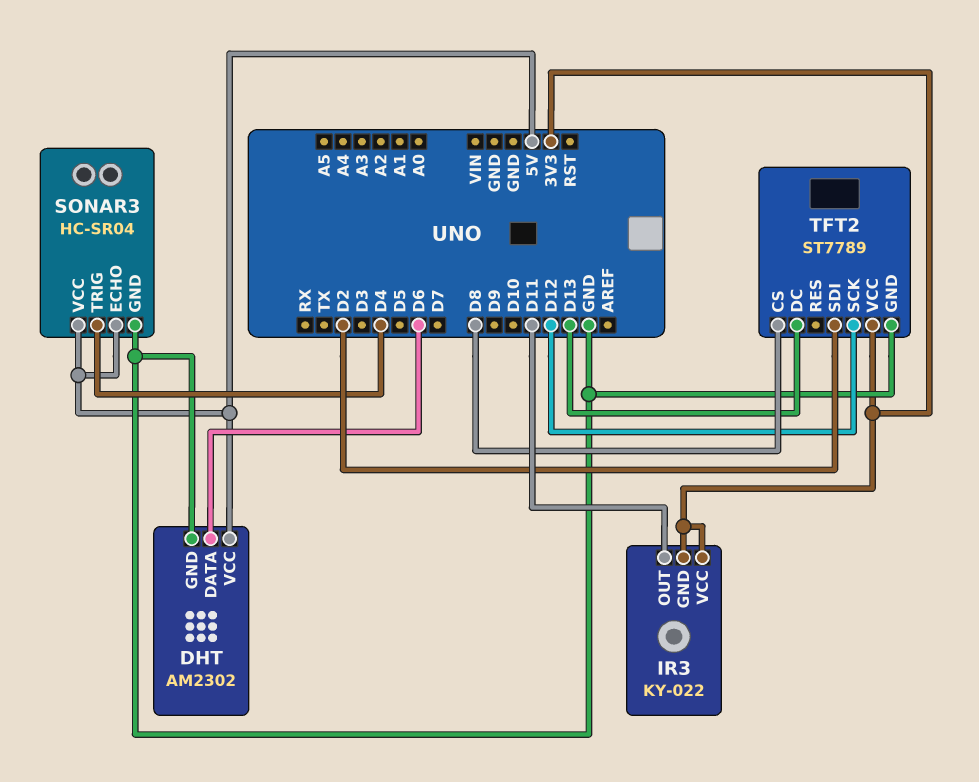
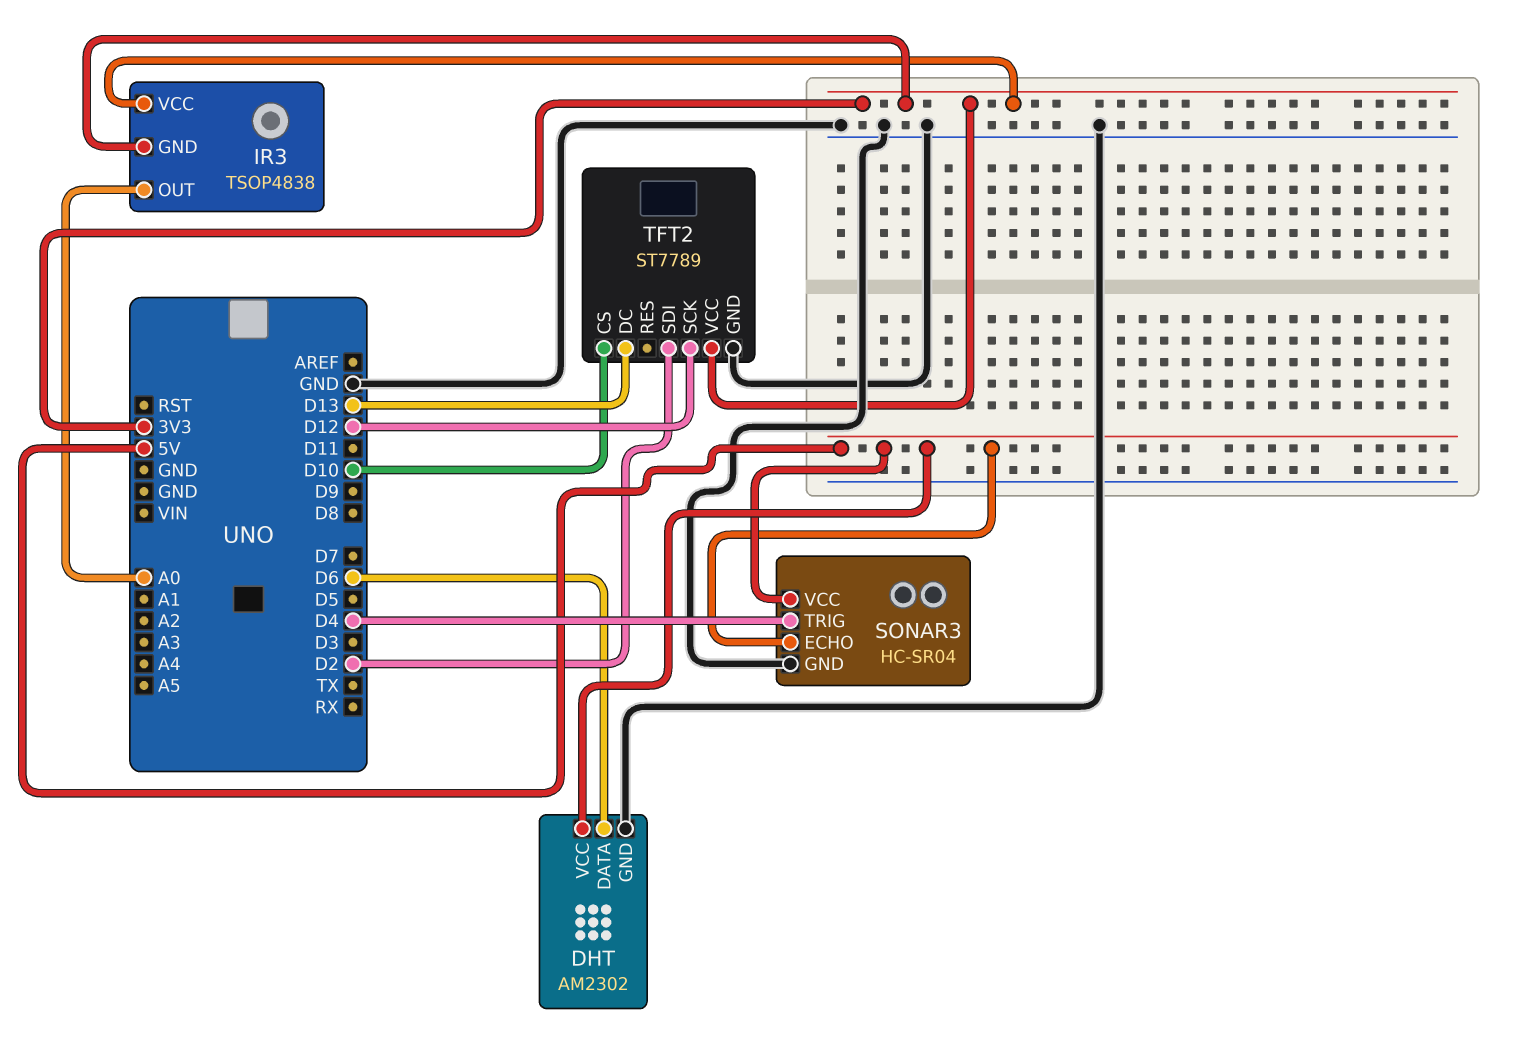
IR3: KY-022 -> TSOP4838
IR3 pin OUT: D11 -> A0
TFT2 pin CS: D8 -> D10

